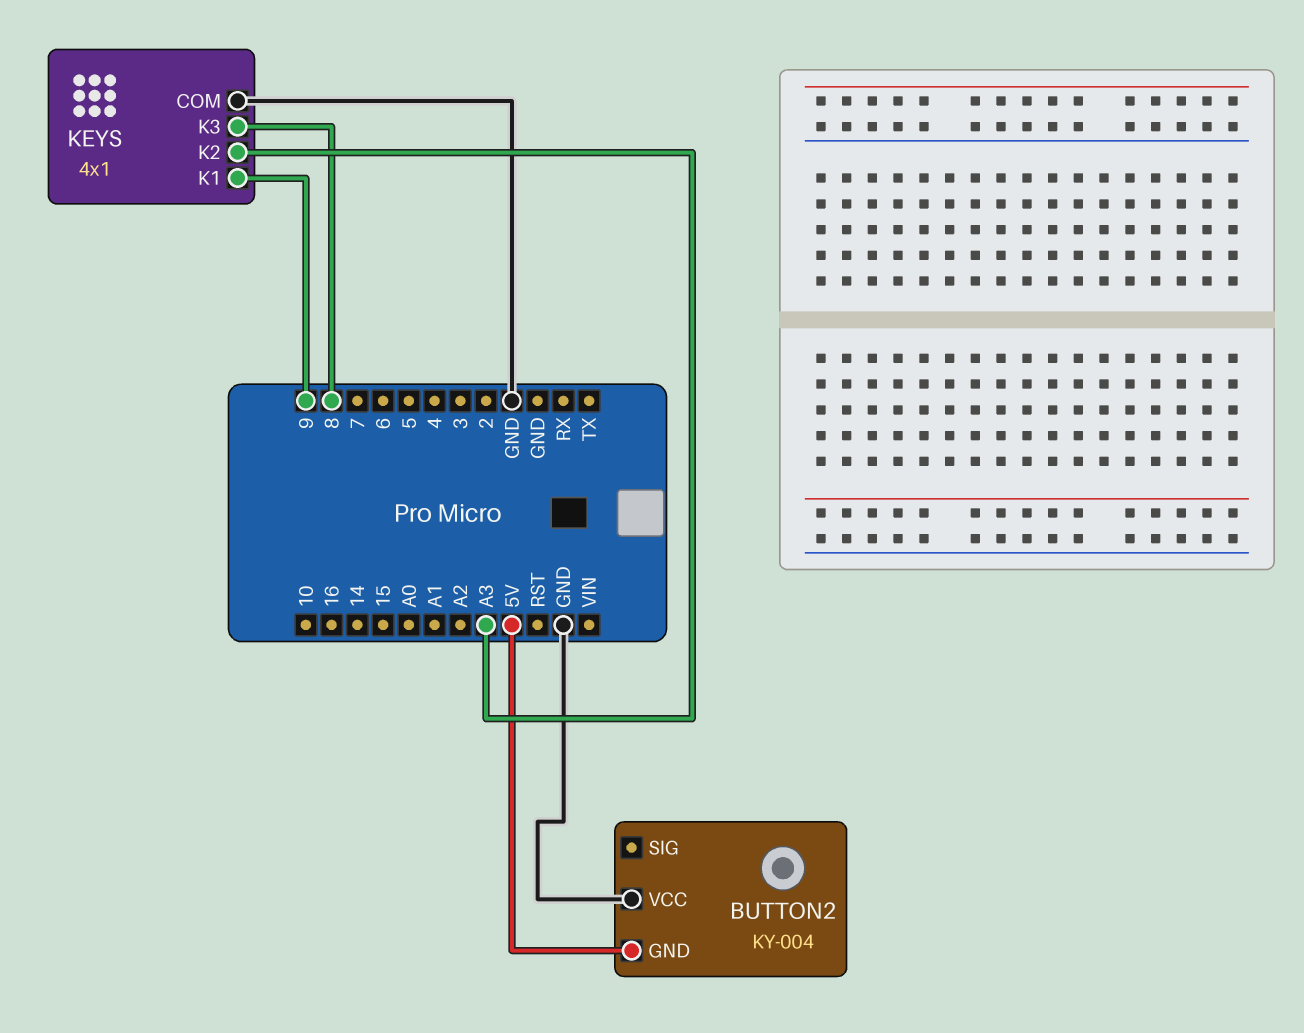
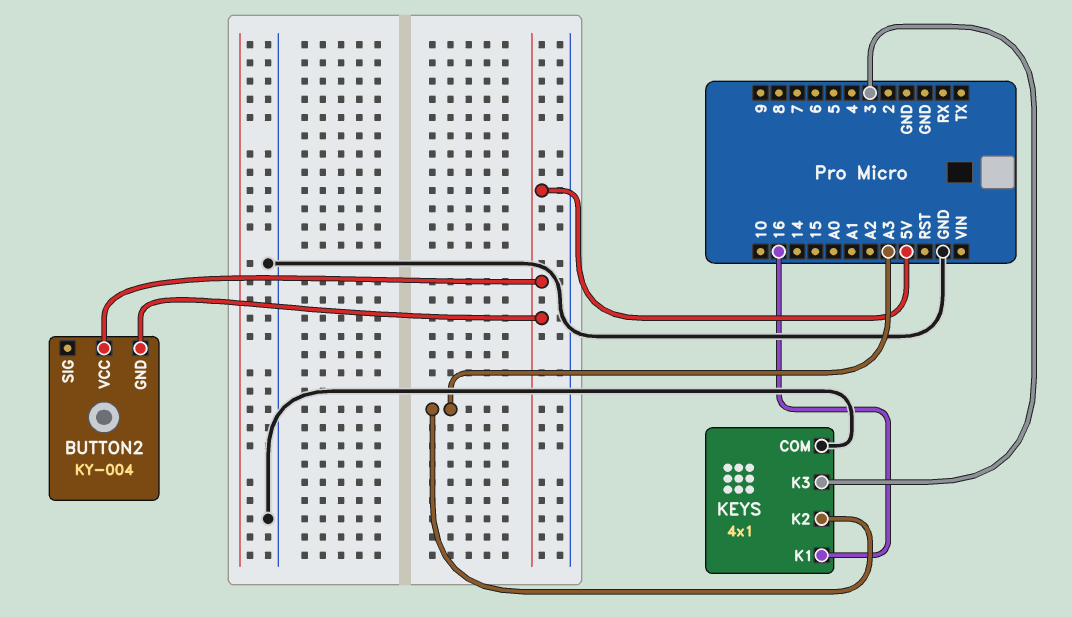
BUTTON2 pin VCC: GND -> 5V
KEYS pin K1: 9 -> 16
KEYS pin K3: 8 -> 3

